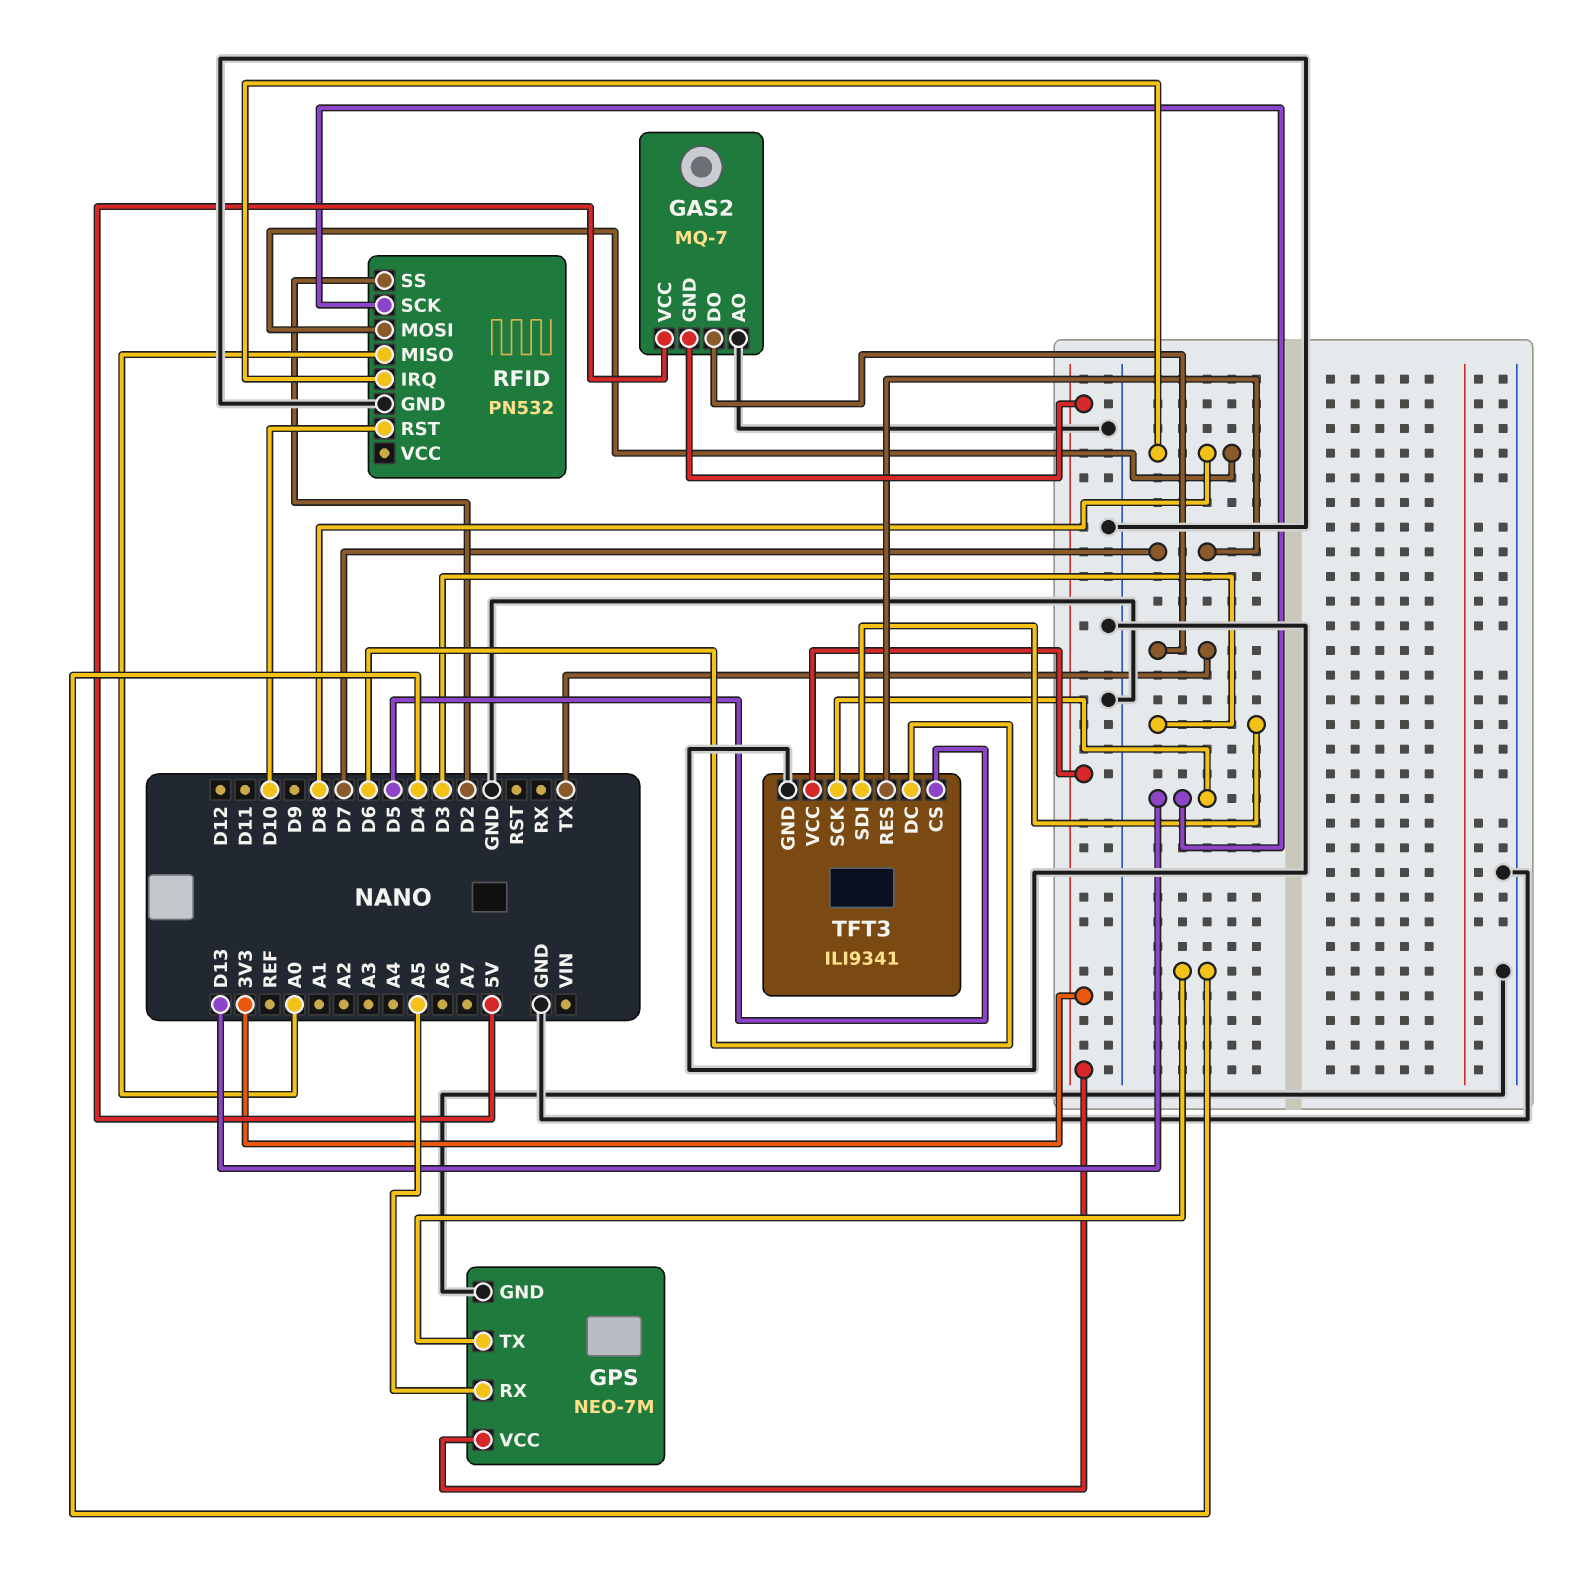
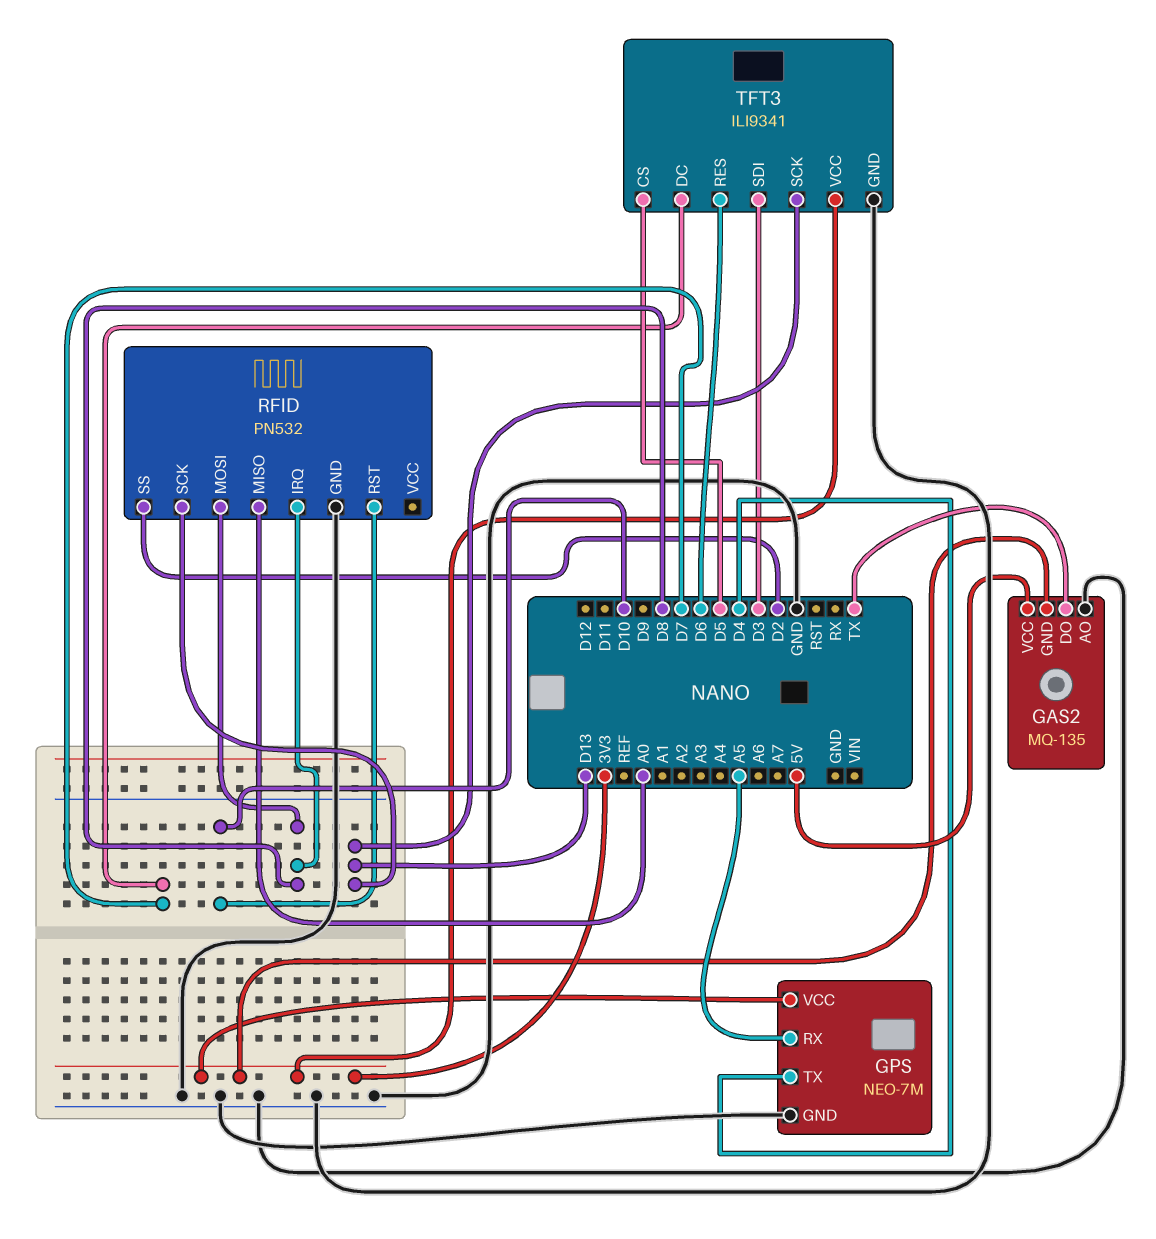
GAS2: MQ-7 -> MQ-135
TFT3 pin DC: D6 -> D7
TFT3 pin RES: D7 -> D6

